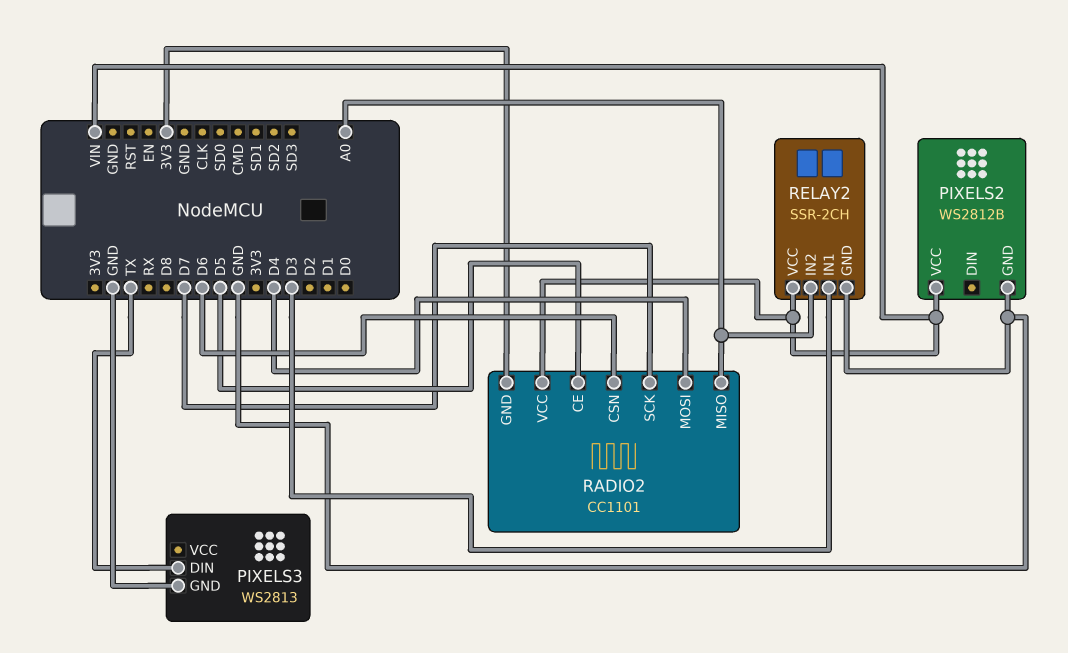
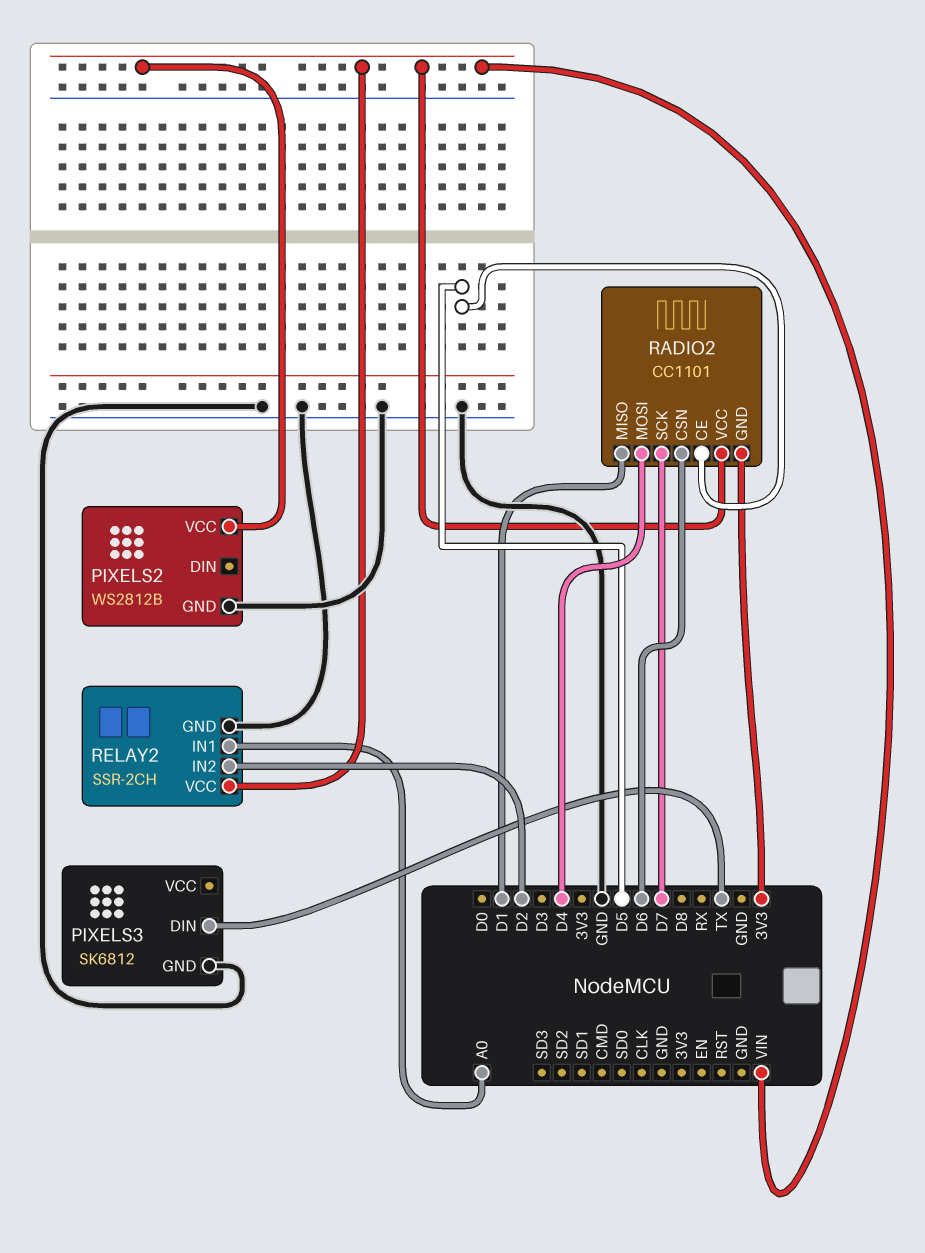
PIXELS3: WS2813 -> SK6812
RADIO2 pin MISO: A0 -> D1
RELAY2 pin IN1: D3 -> A0
RELAY2 pin IN2: A0 -> D2

